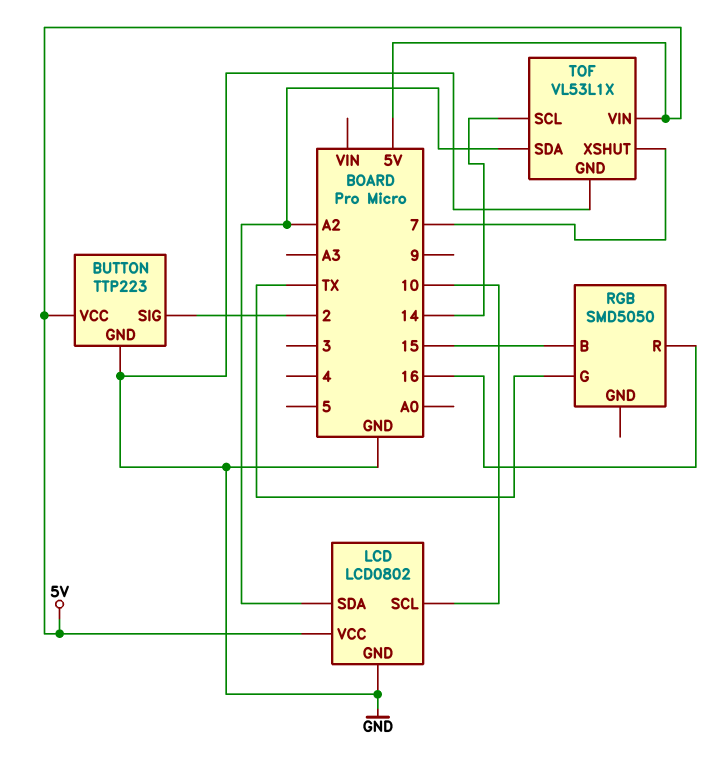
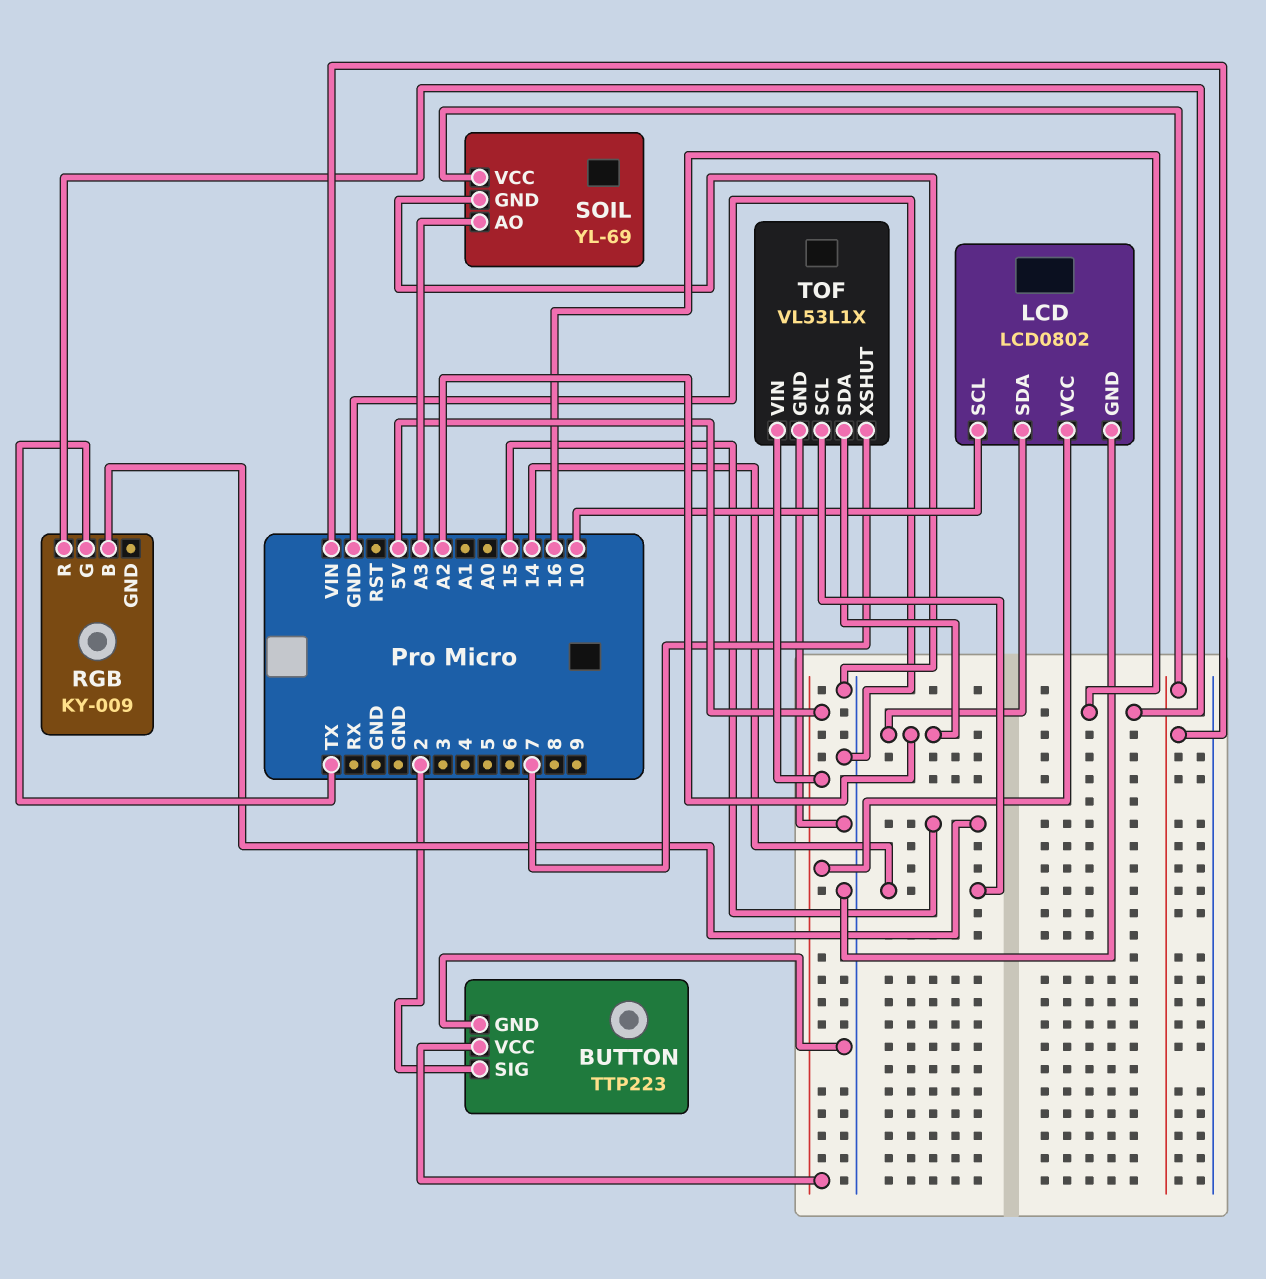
RGB: SMD5050 -> KY-009
SOIL: none -> YL-69
SOIL pin AO: none -> A3
SOIL pin GND: none -> GND
SOIL pin VCC: none -> VIN

